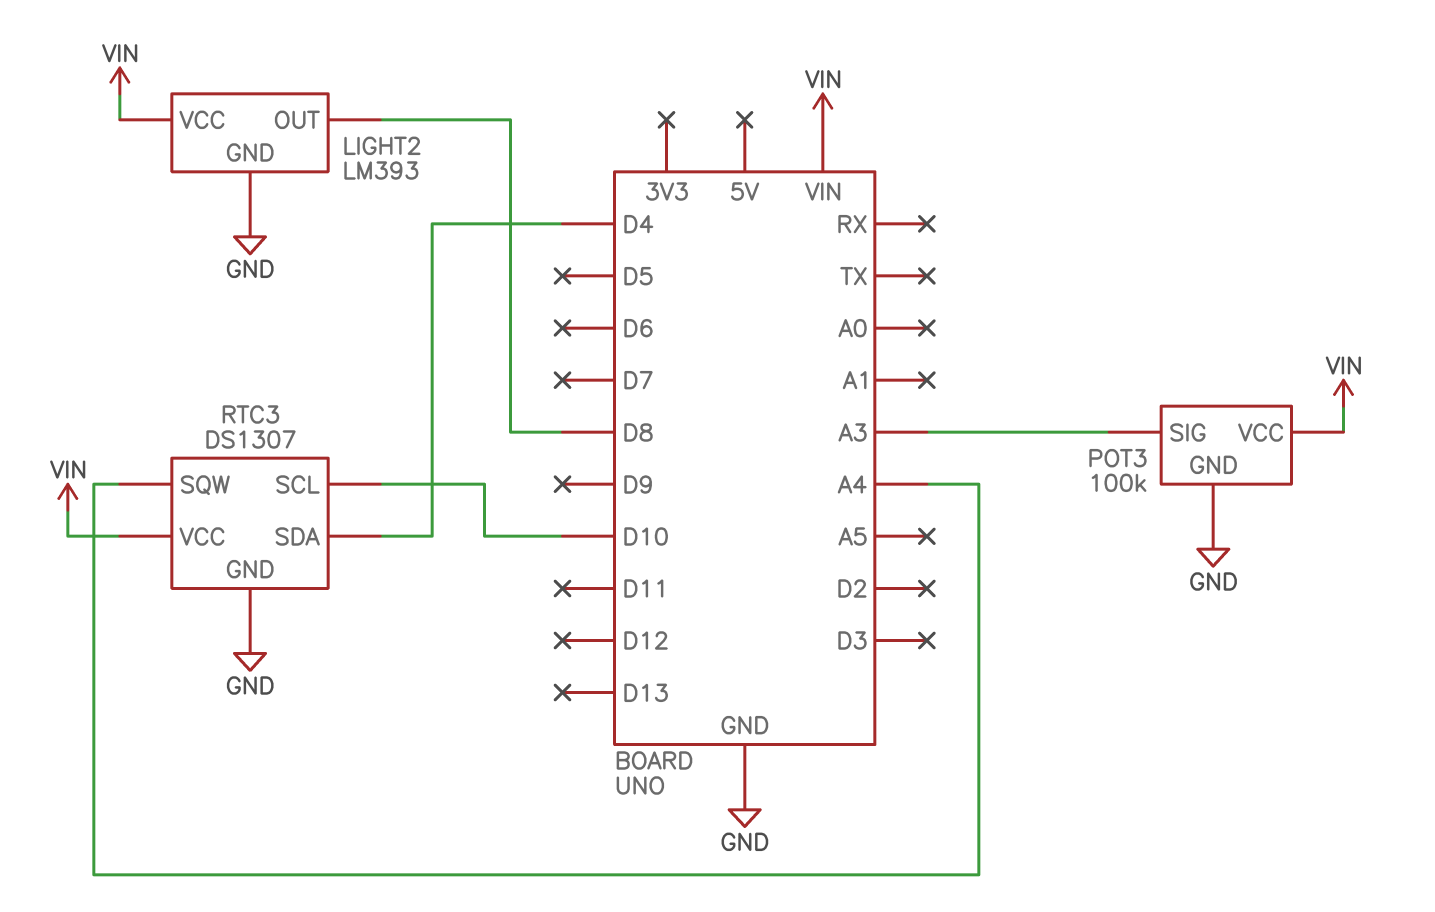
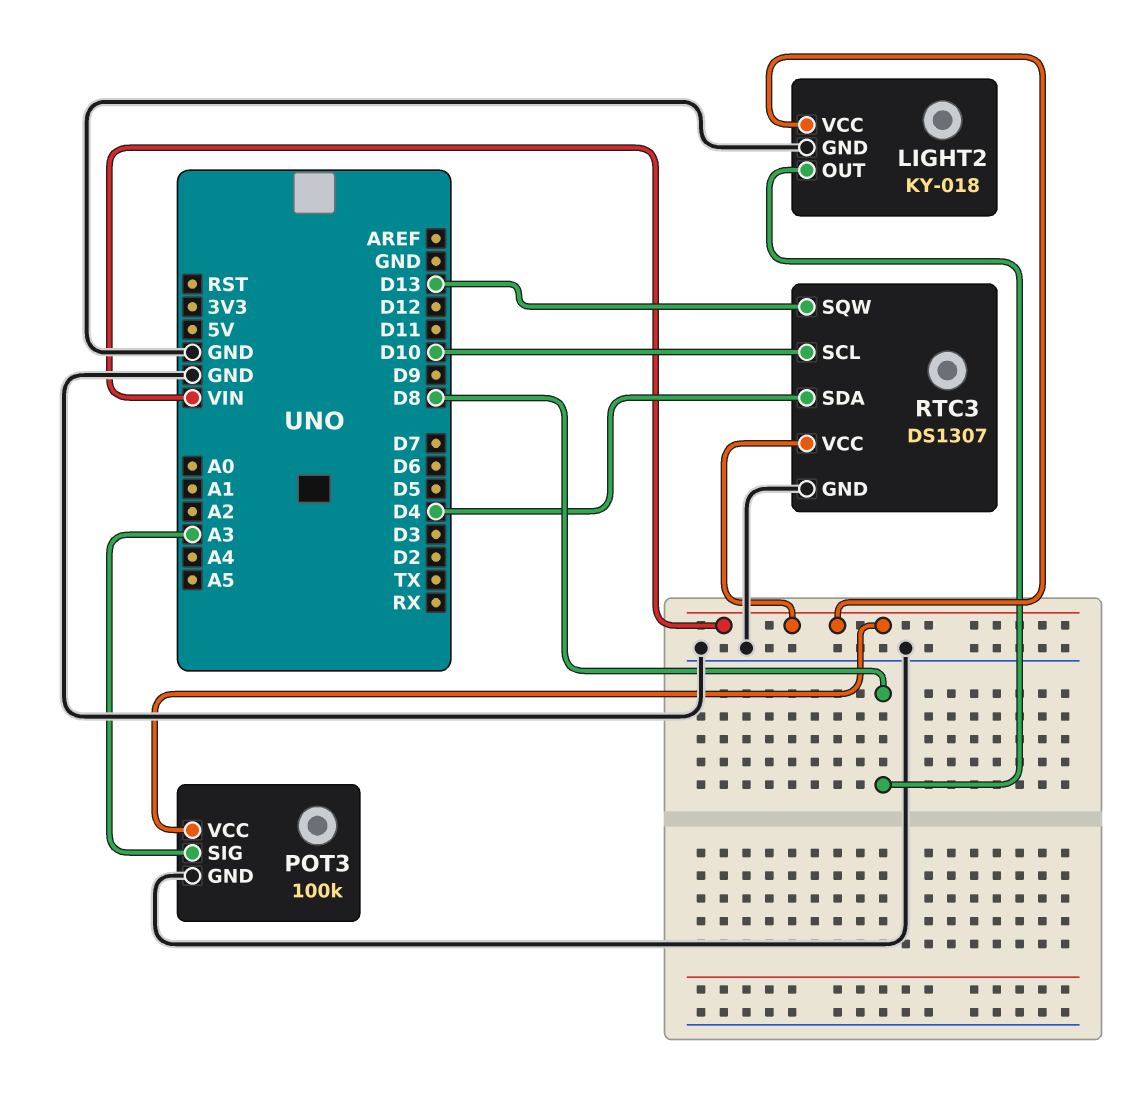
LIGHT2: LM393 -> KY-018
RTC3 pin SQW: A4 -> D13

